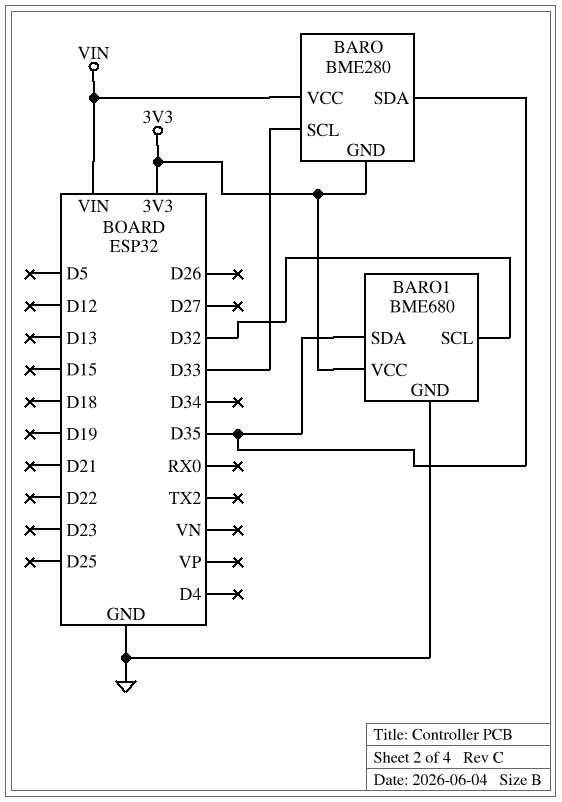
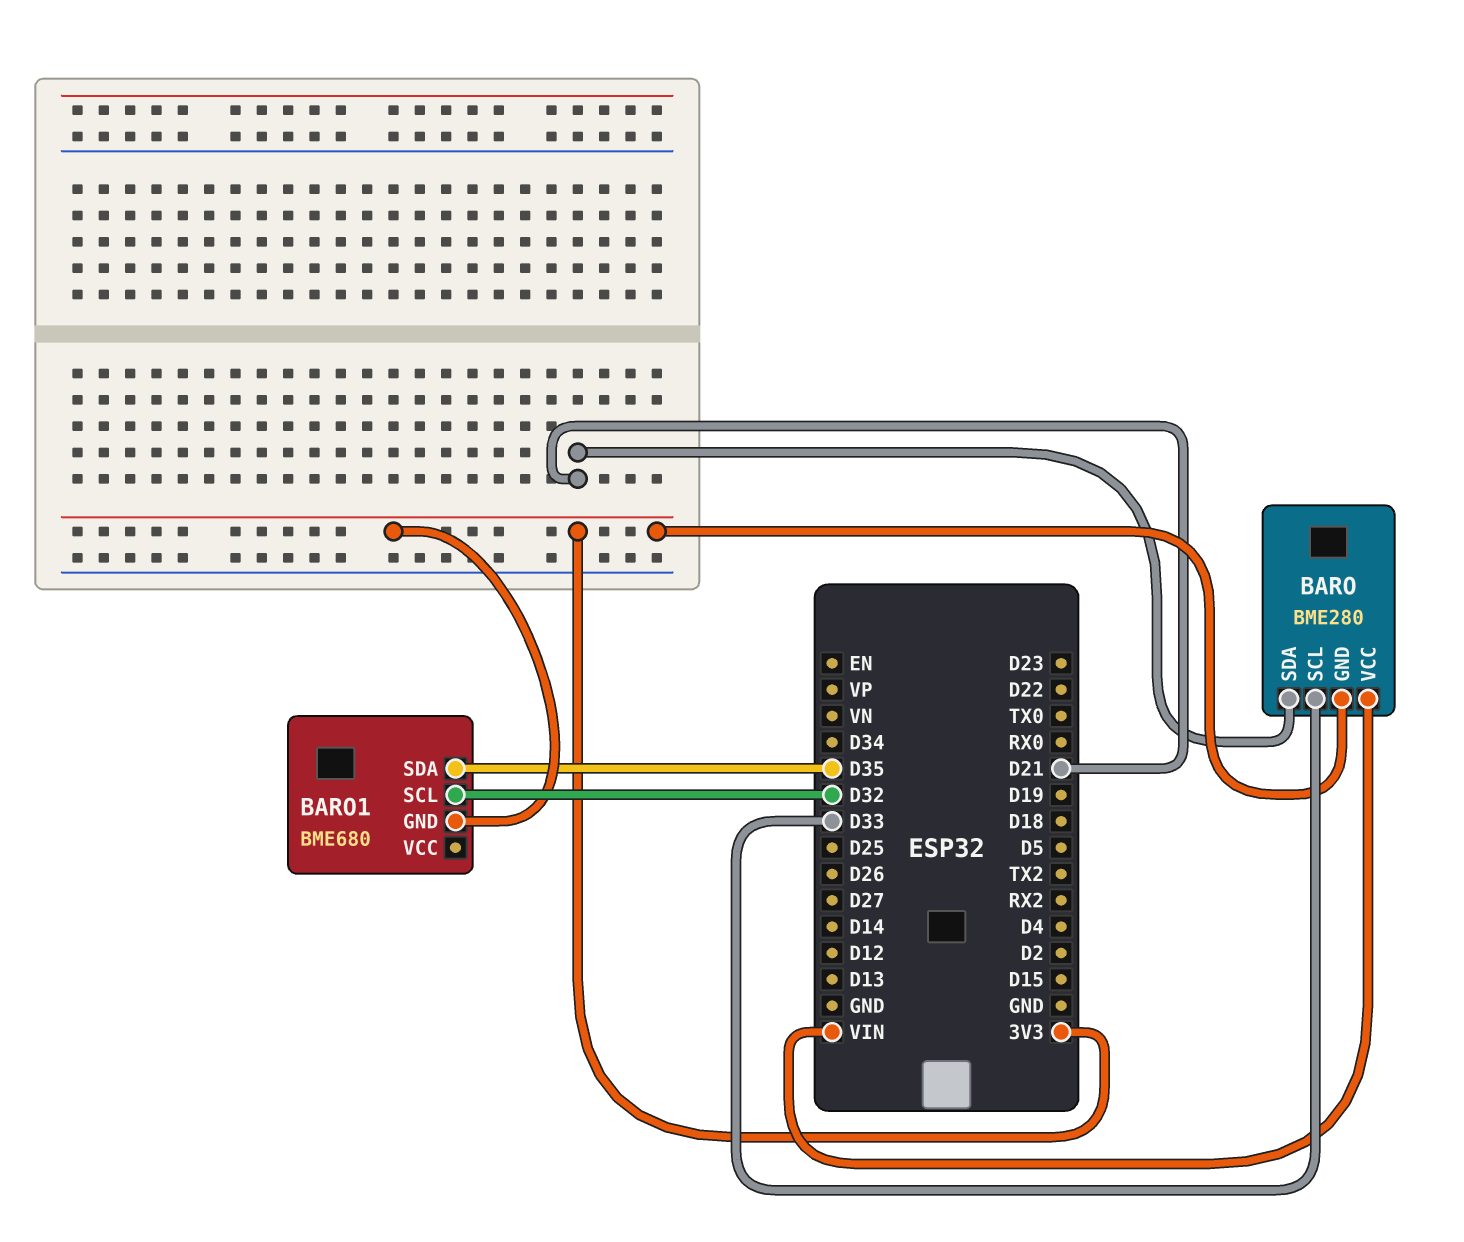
BARO pin SDA: D35 -> D21
BARO1 pin GND: GND -> 3V3
BARO1 pin VCC: 3V3 -> none

